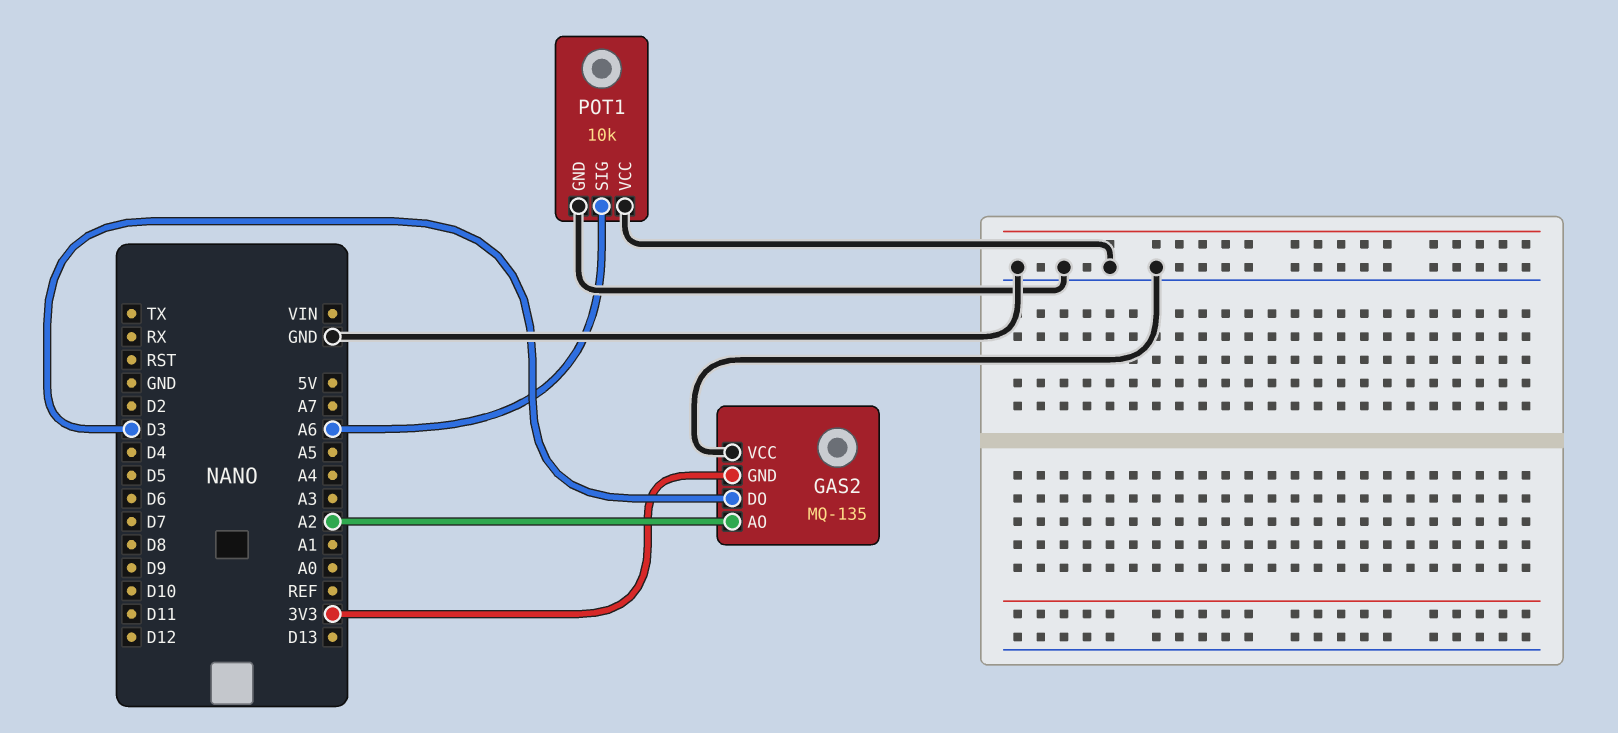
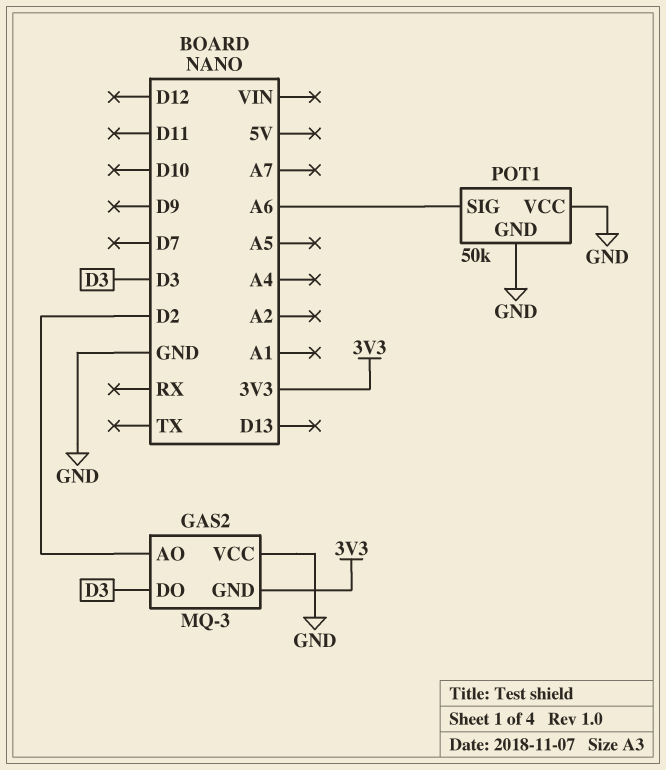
GAS2: MQ-135 -> MQ-3
GAS2 pin AO: A2 -> D2
POT1: 10k -> 50k

